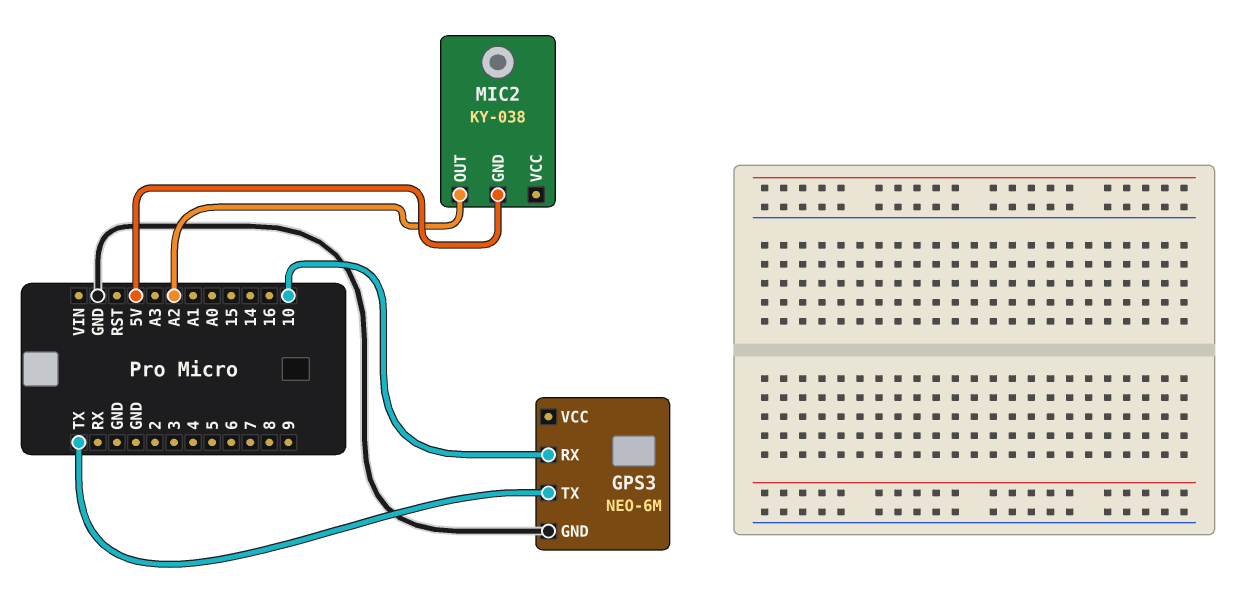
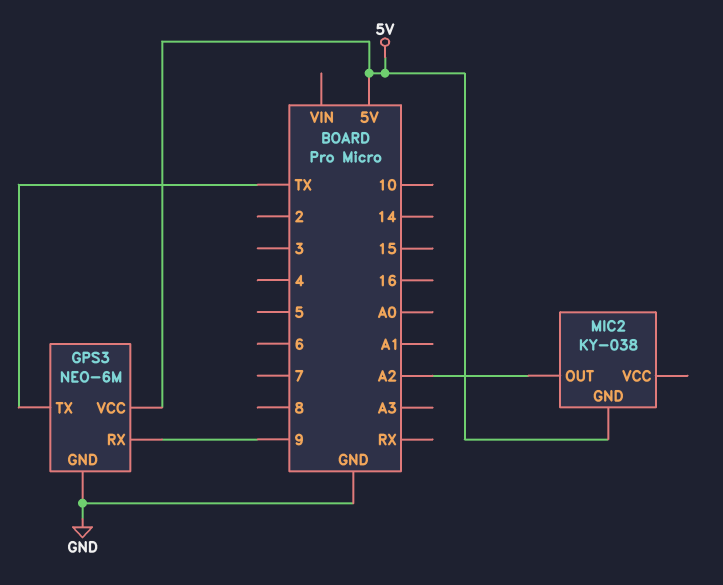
GPS3 pin RX: 10 -> 9
GPS3 pin VCC: none -> 5V

